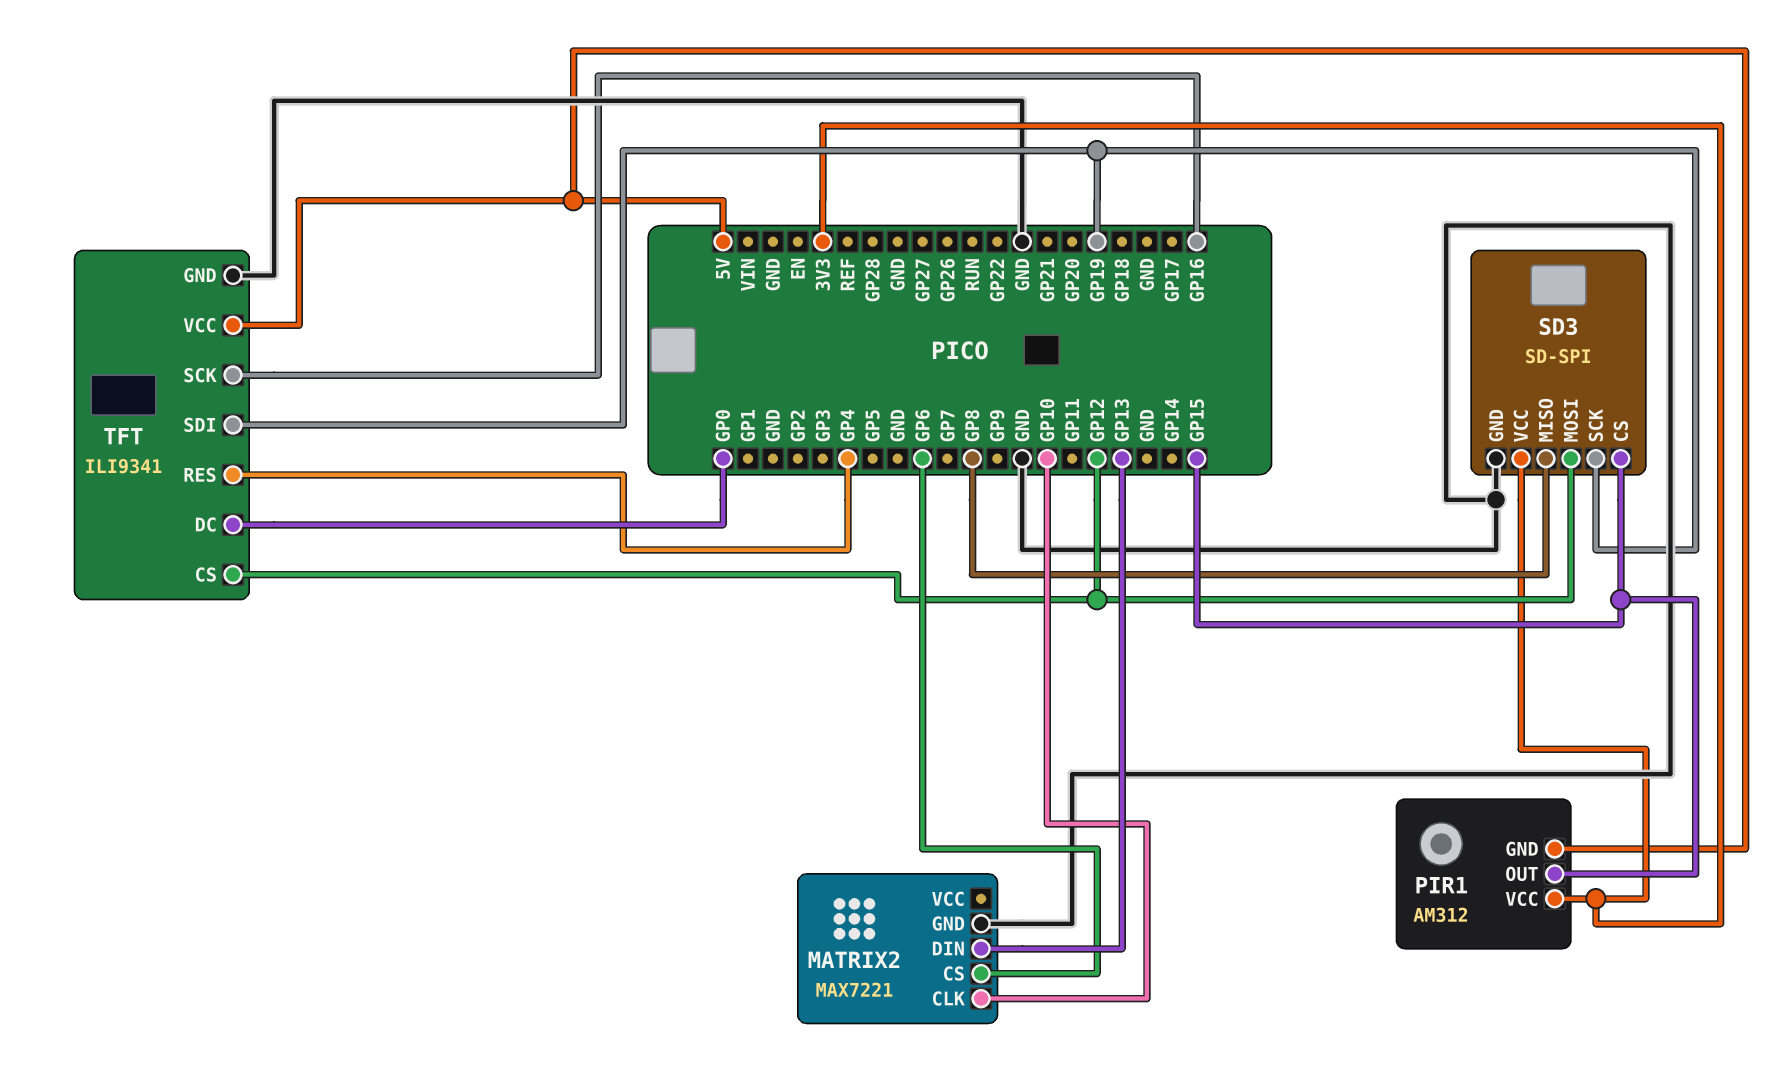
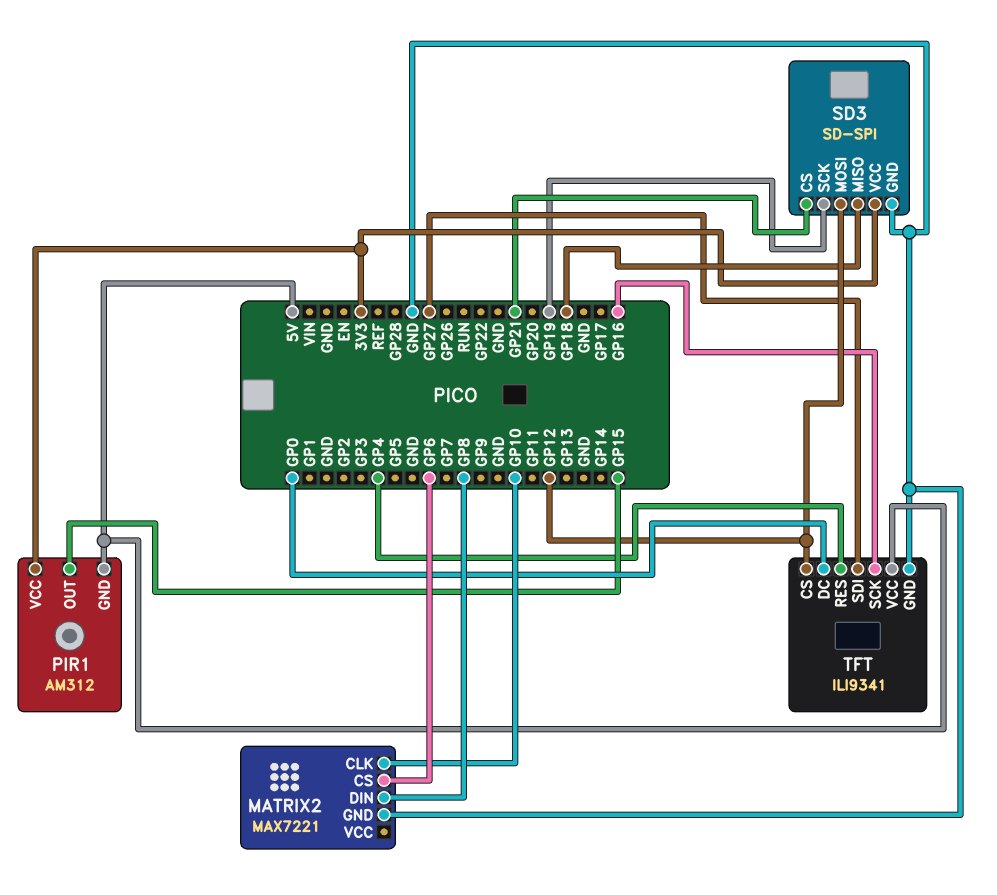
MATRIX2 pin DIN: GP13 -> GP8
SD3 pin CS: GP15 -> GP21
SD3 pin MISO: GP8 -> GP18
TFT pin SDI: GP19 -> GP27

